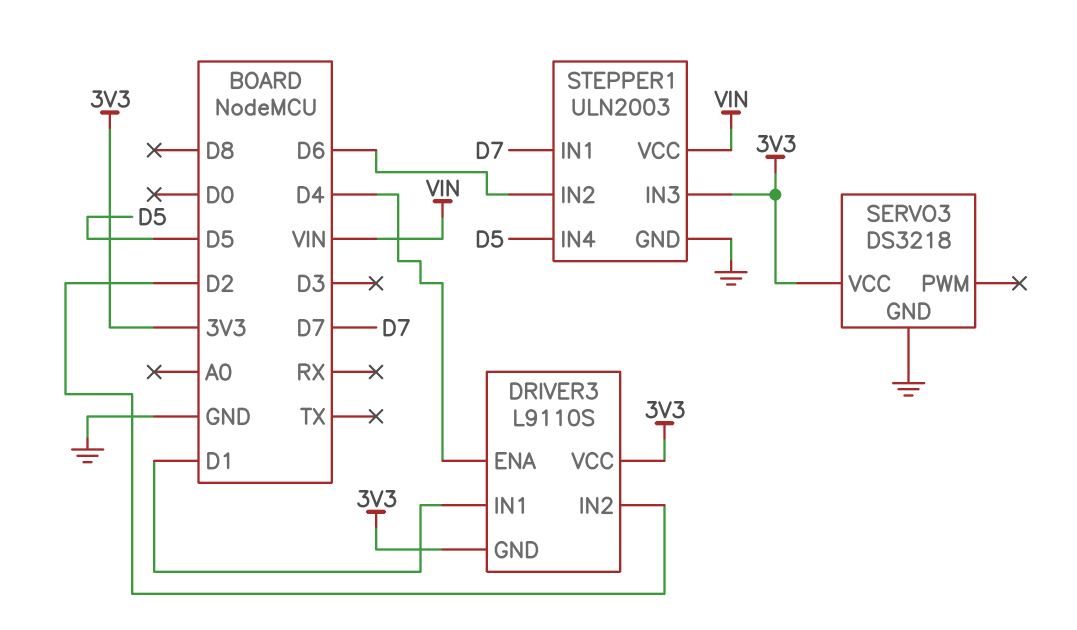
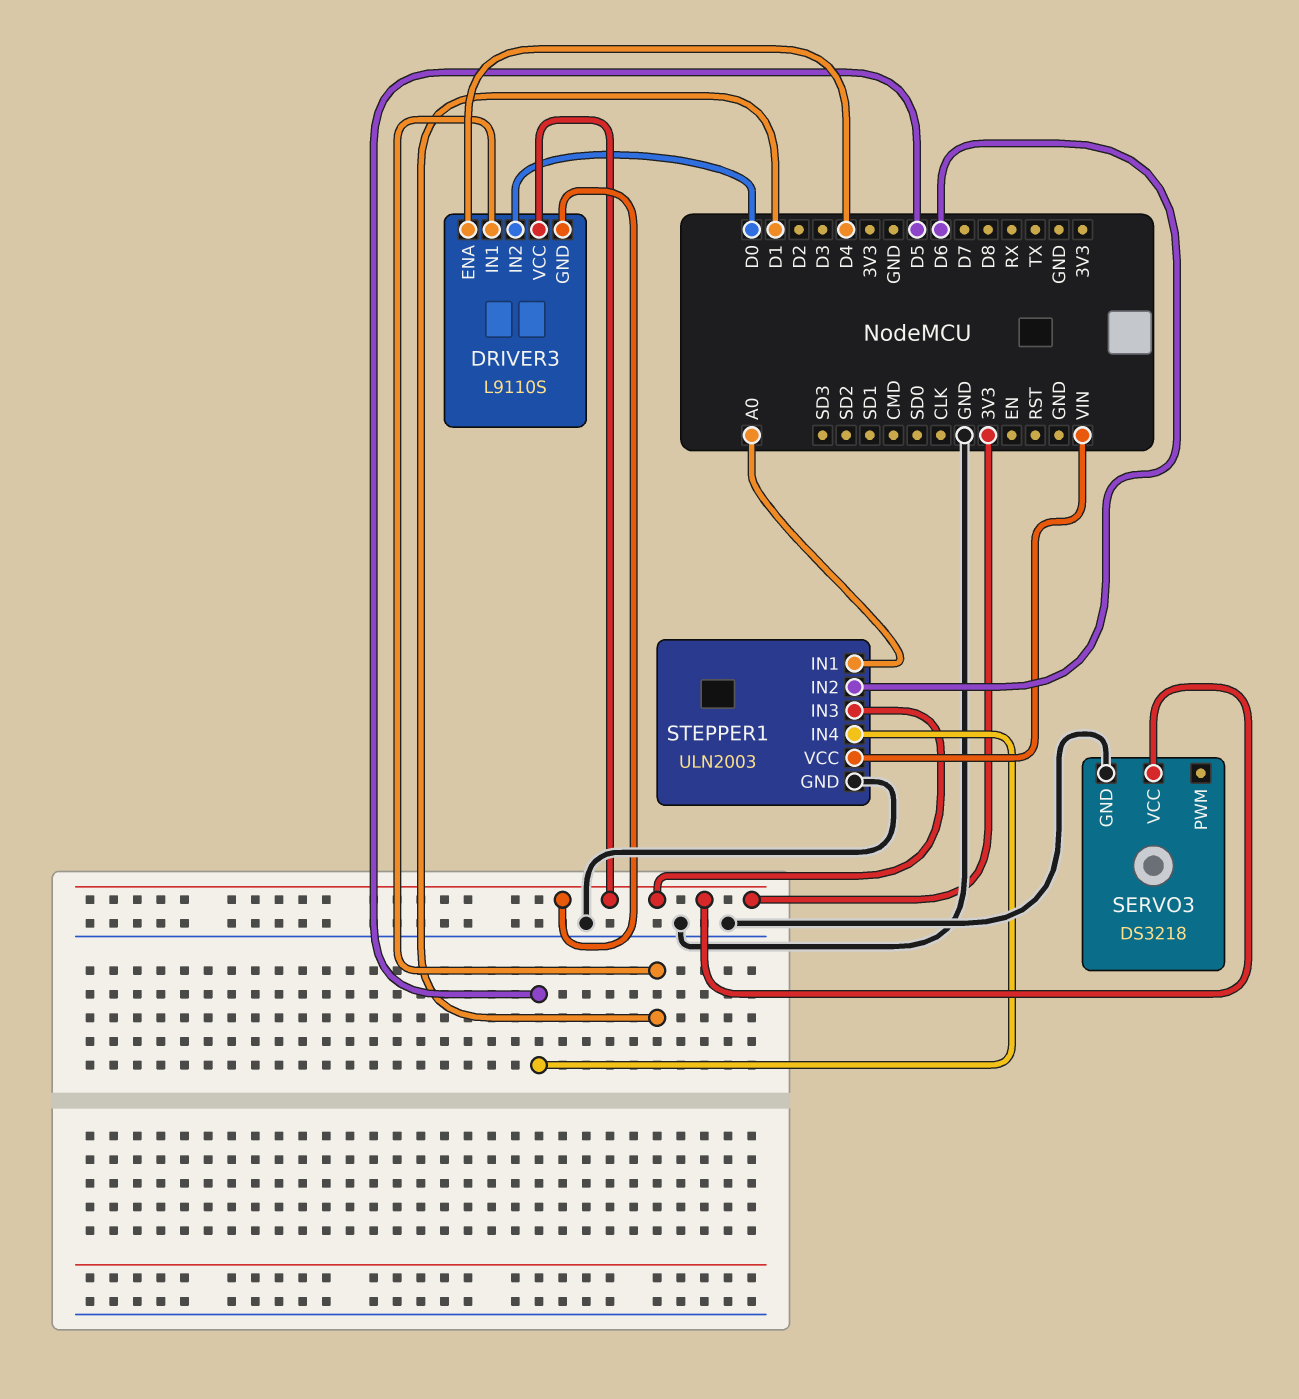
DRIVER3 pin IN2: D2 -> D0
STEPPER1 pin IN1: D7 -> A0

